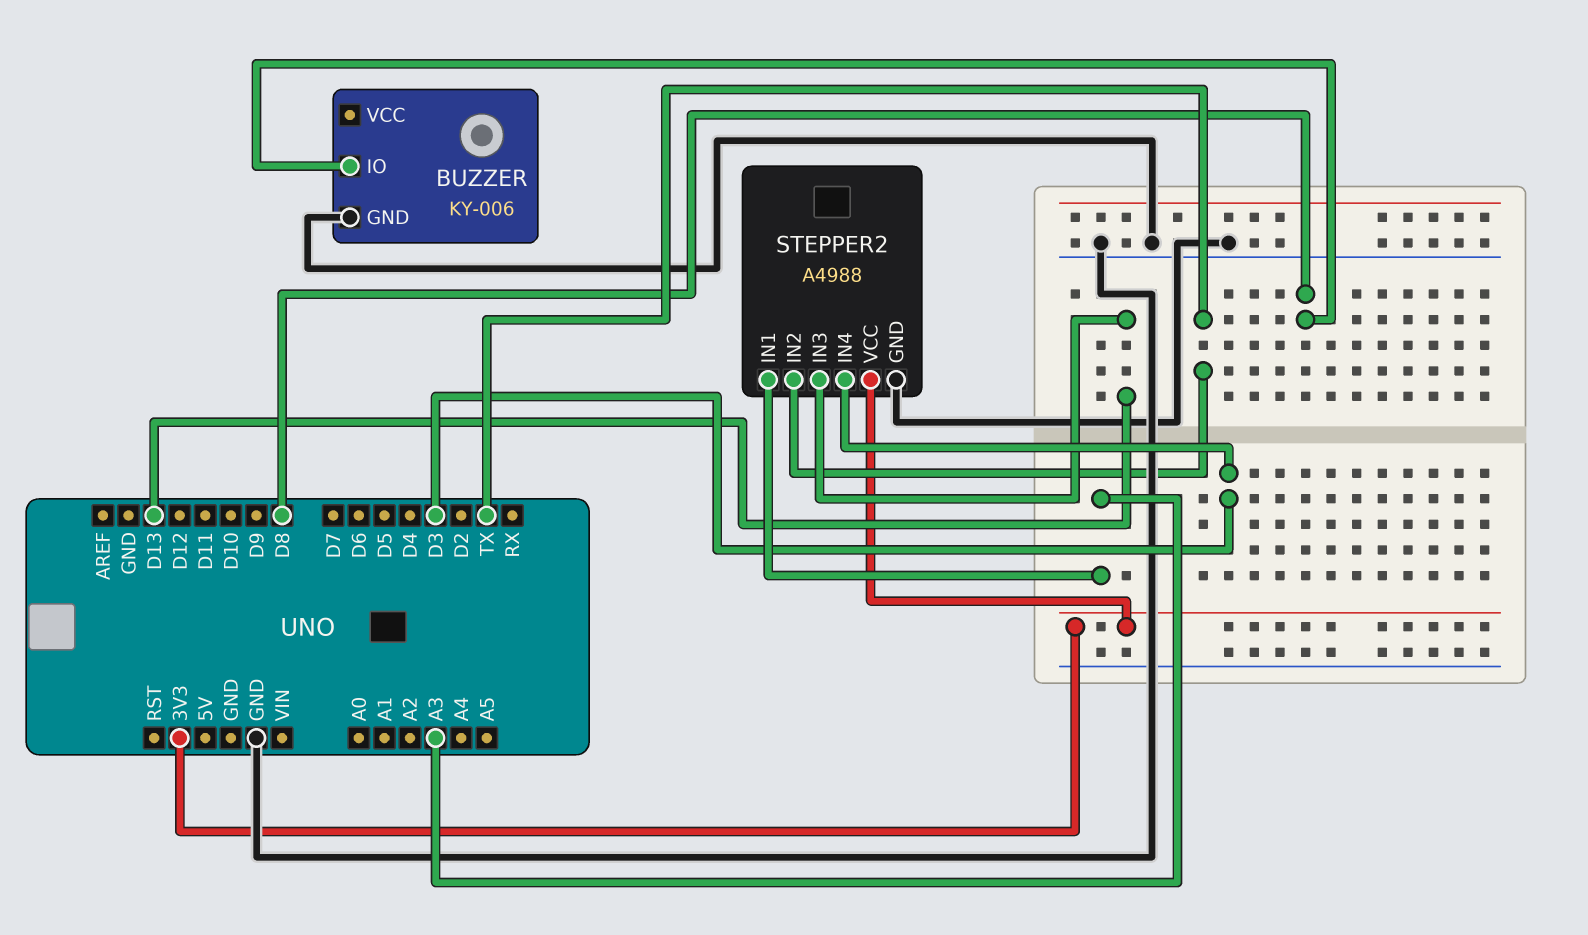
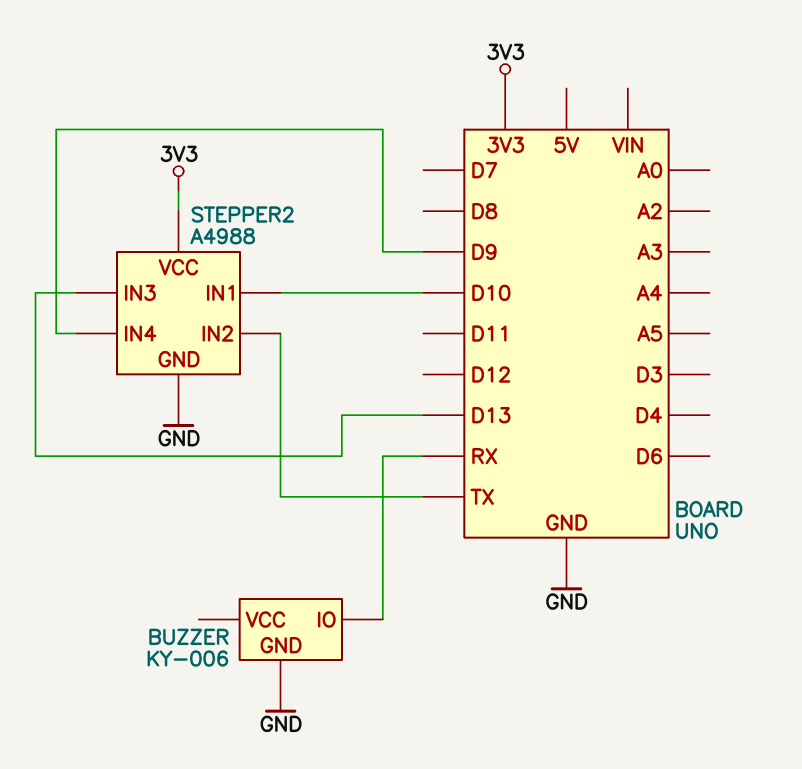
BUZZER pin IO: D8 -> RX
STEPPER2 pin IN1: A3 -> D10
STEPPER2 pin IN4: D3 -> D9

